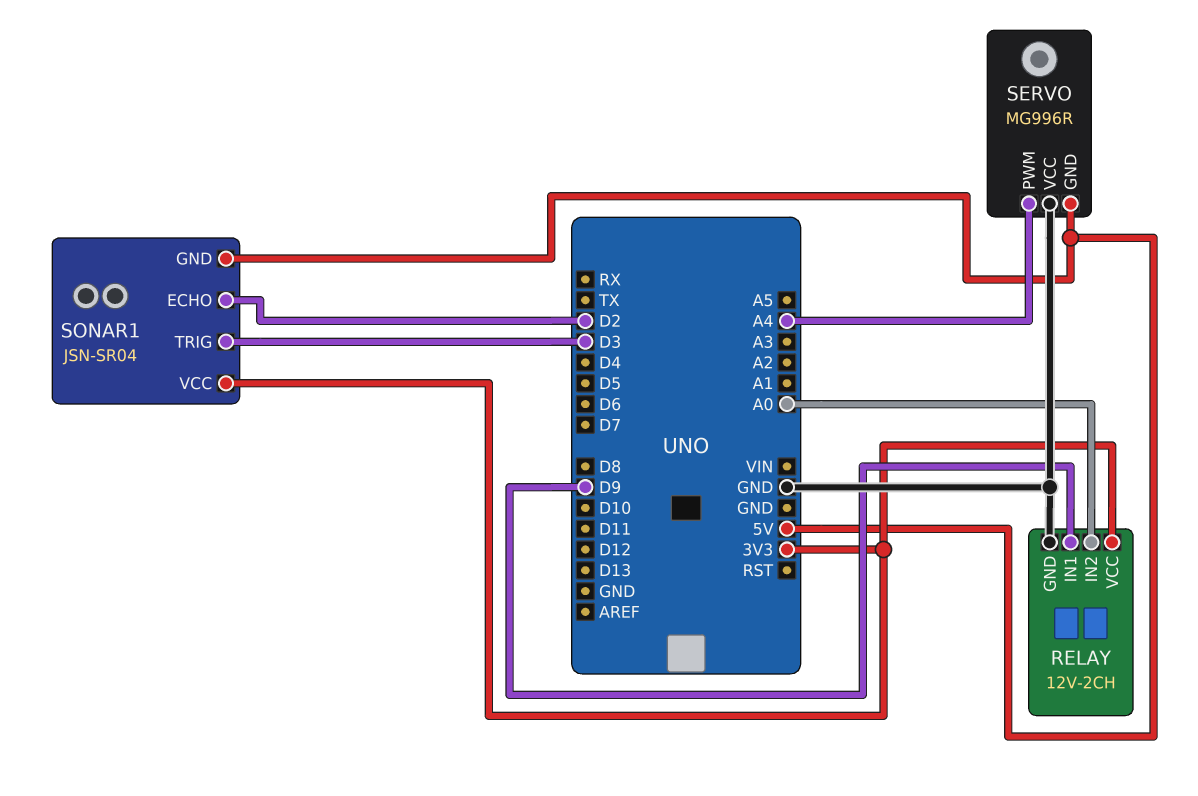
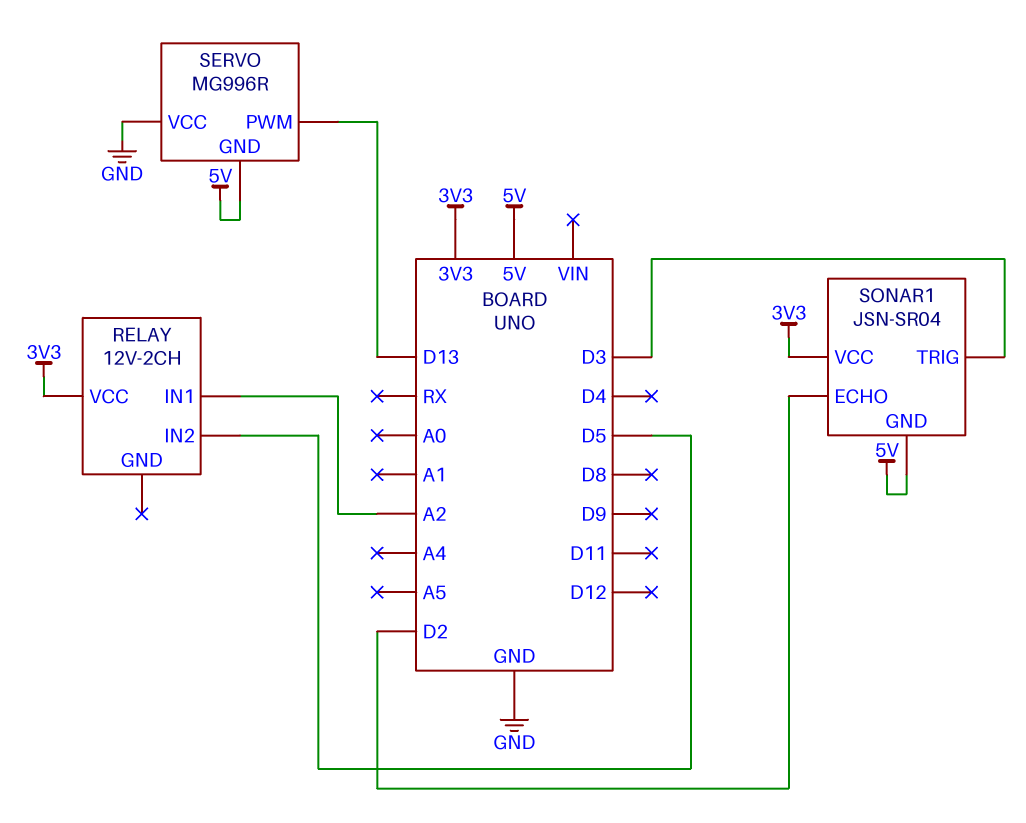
RELAY pin GND: GND -> none
RELAY pin IN1: D9 -> A2
RELAY pin IN2: A0 -> D5
SERVO pin PWM: A4 -> D13

